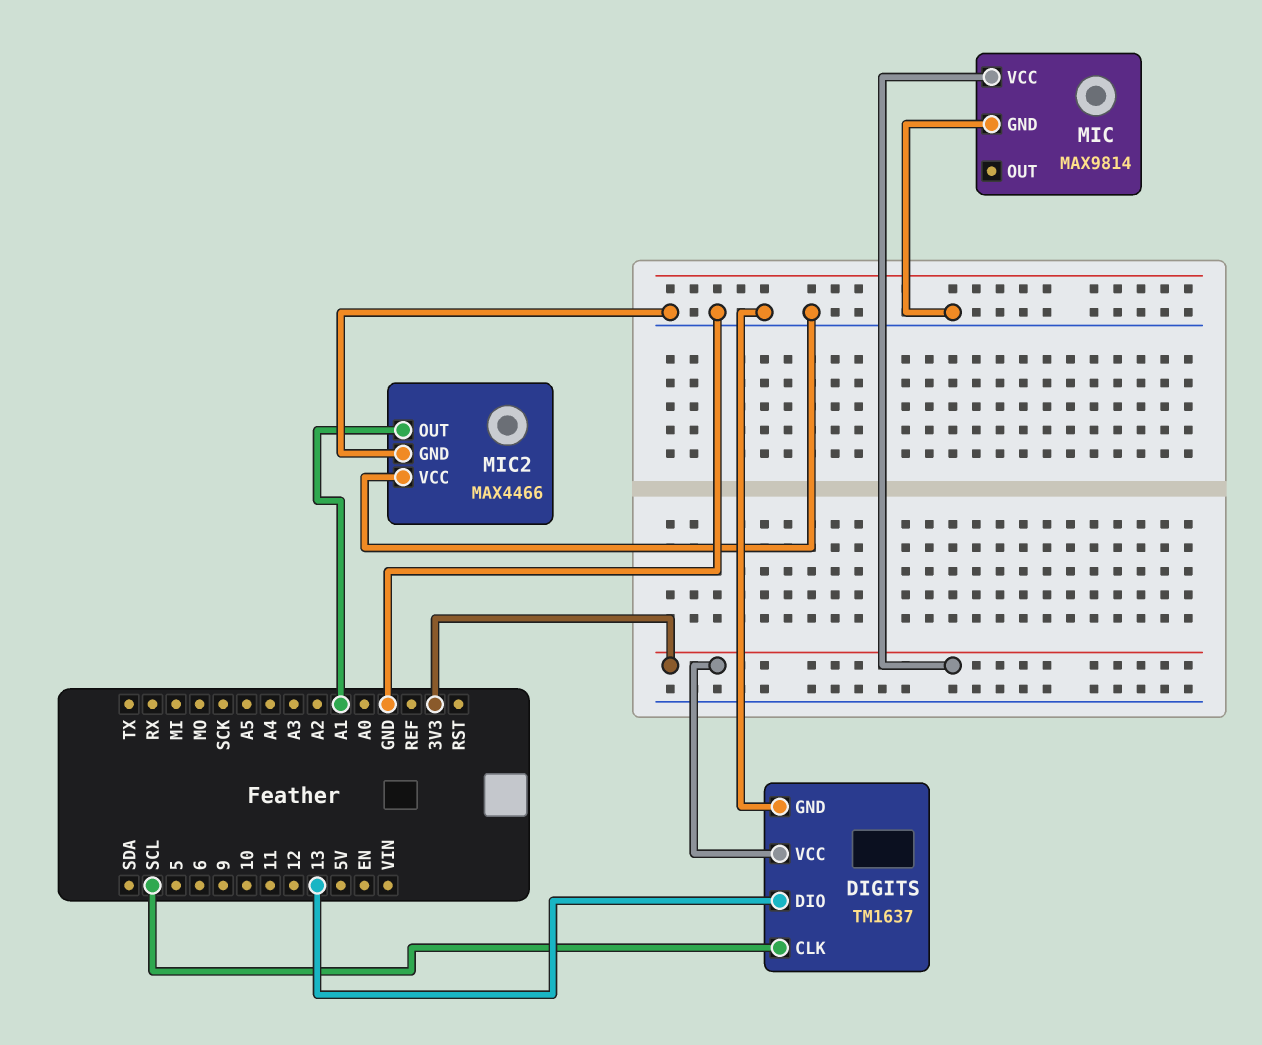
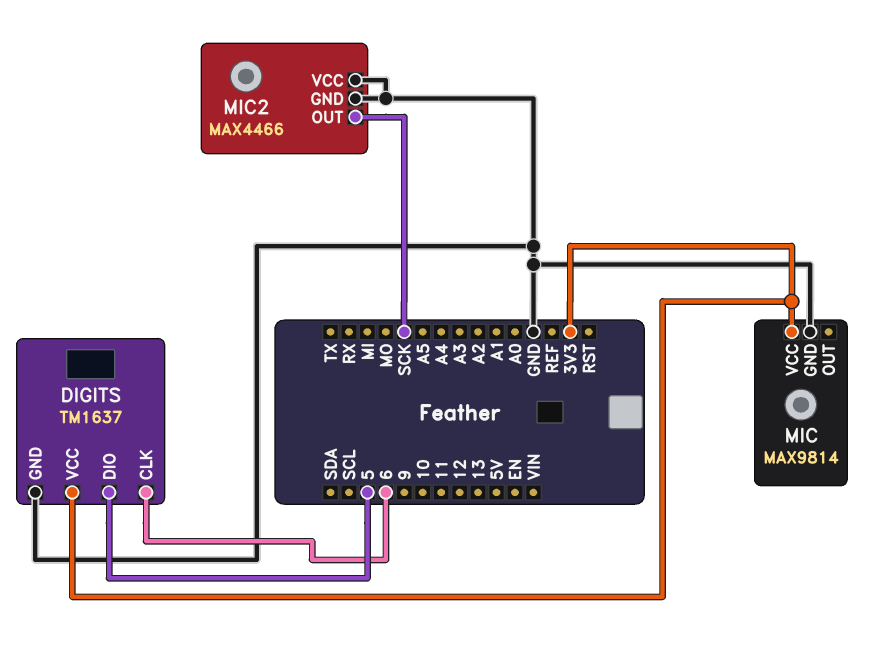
DIGITS pin CLK: SCL -> 6
DIGITS pin DIO: 13 -> 5
MIC2 pin OUT: A1 -> SCK

